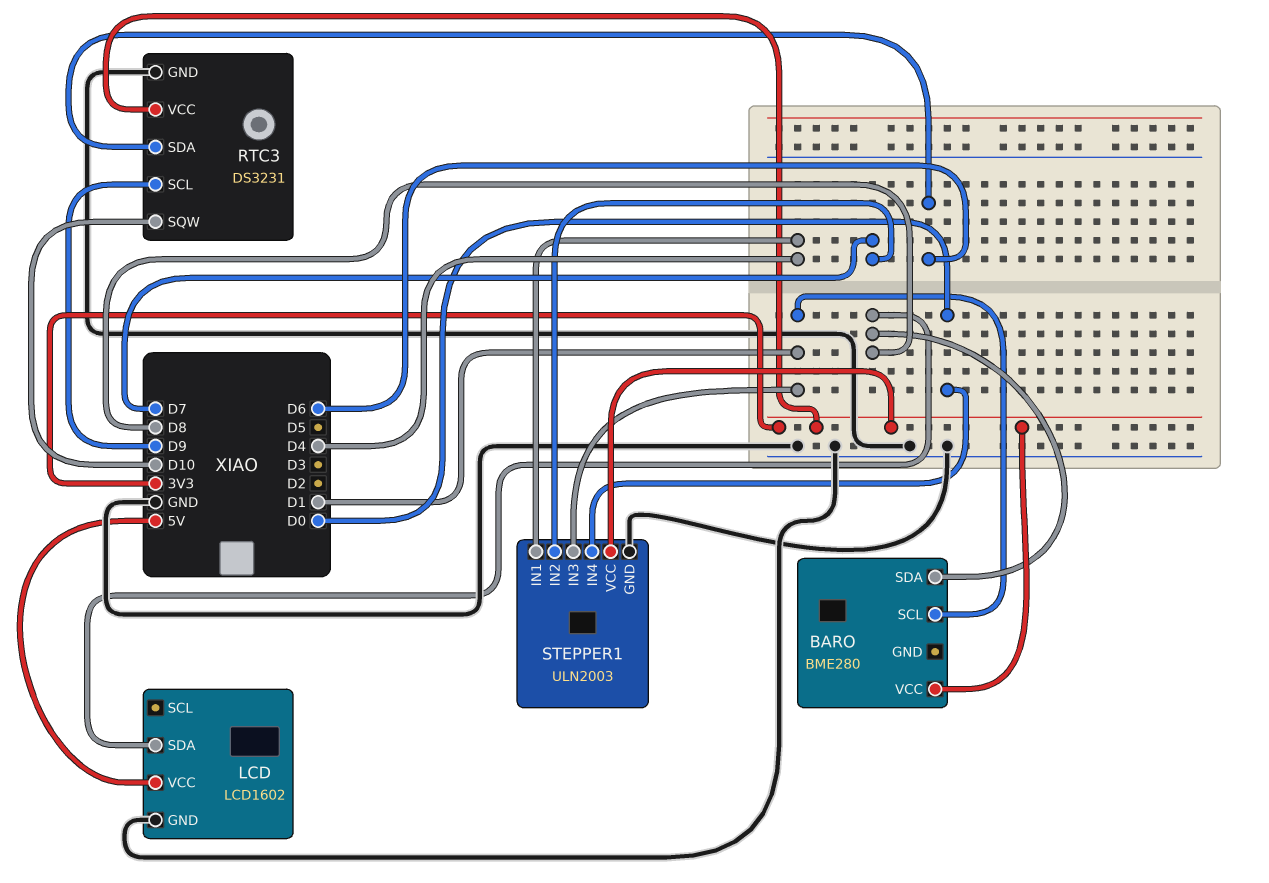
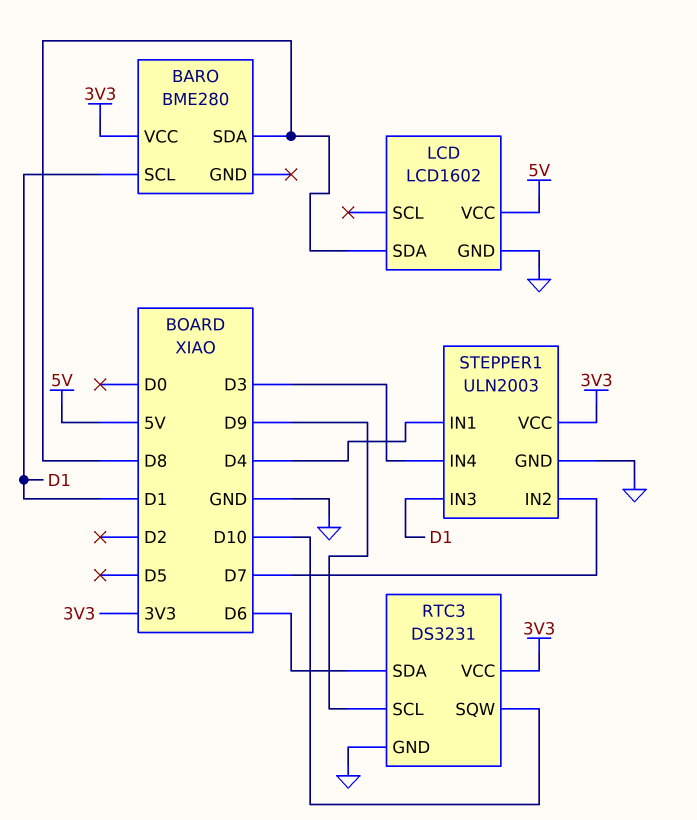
STEPPER1 pin IN4: D0 -> D3

